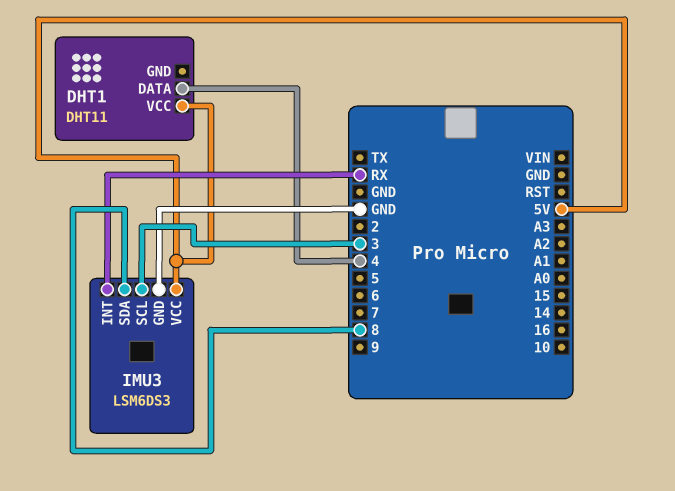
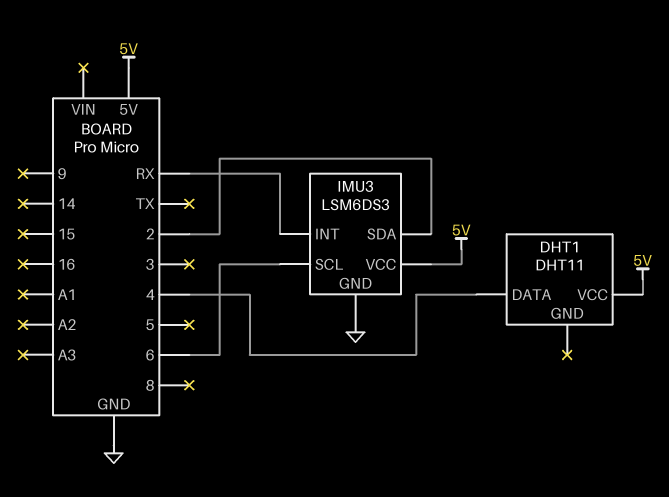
IMU3 pin SCL: 3 -> 6
IMU3 pin SDA: 8 -> 2

